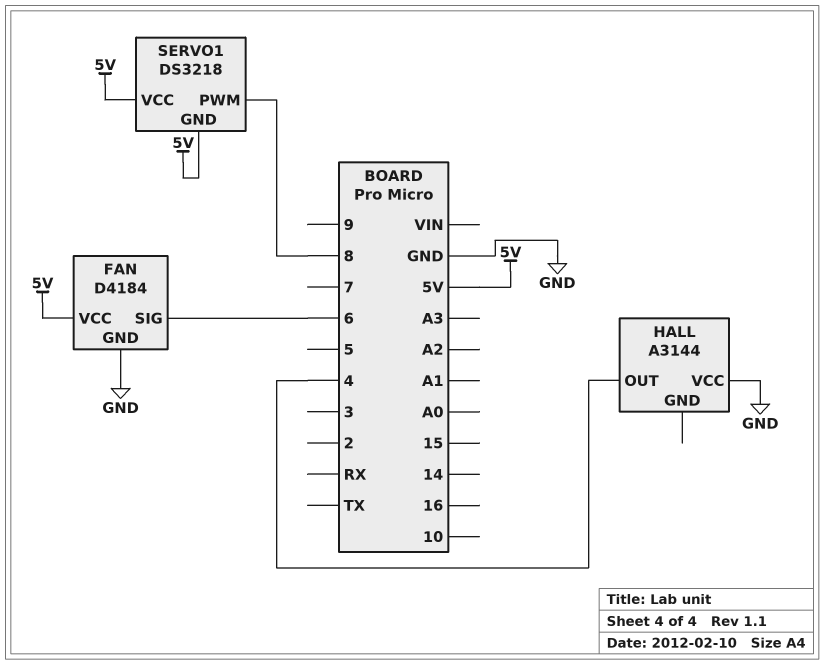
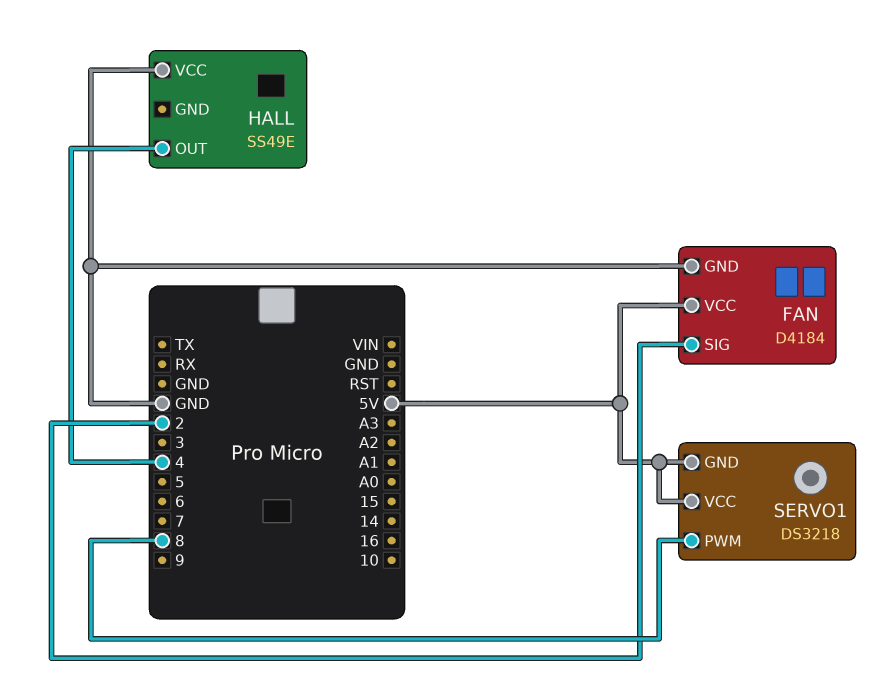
FAN pin SIG: 6 -> 2
HALL: A3144 -> SS49E

